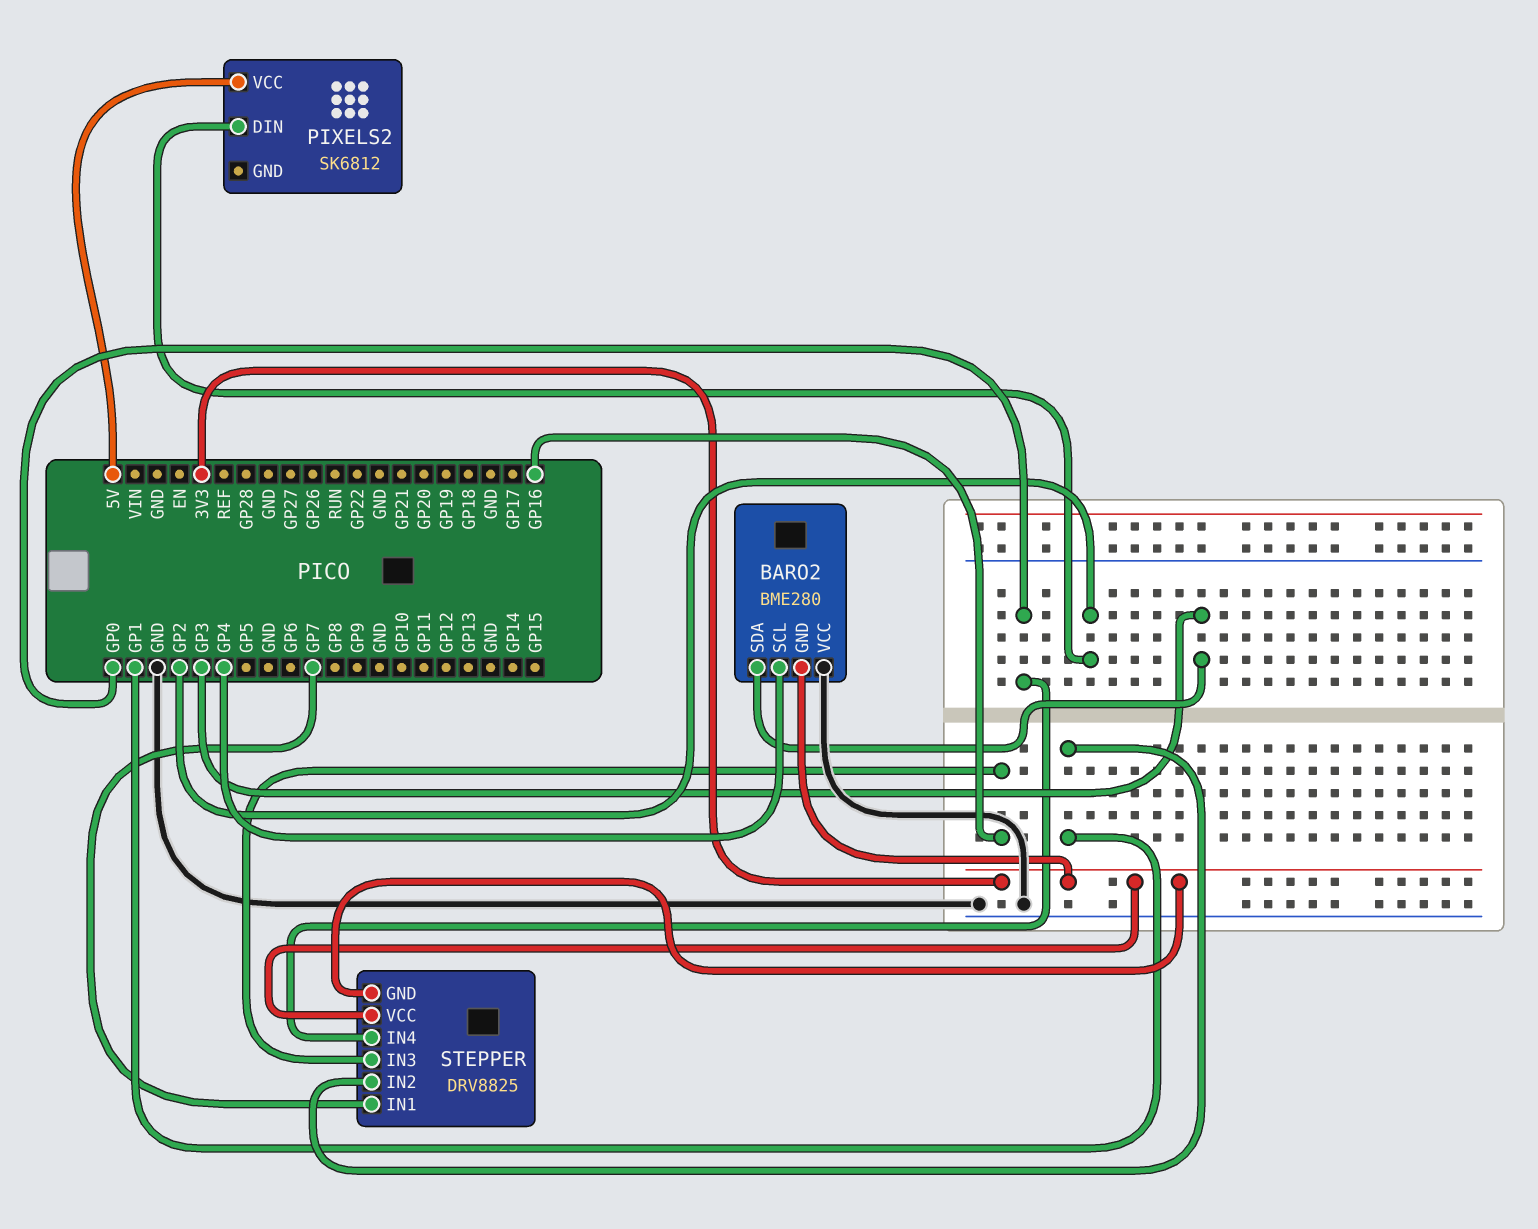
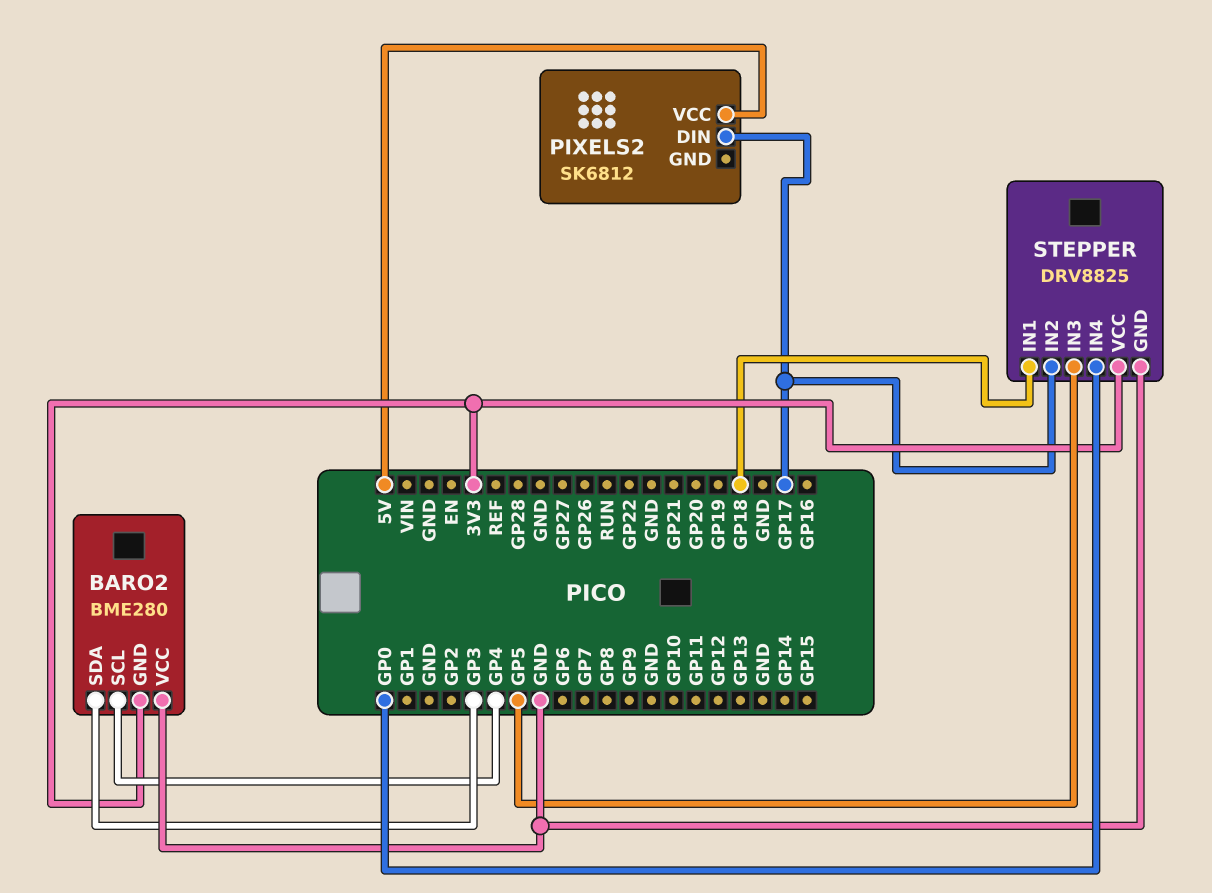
PIXELS2 pin DIN: GP2 -> GP17
STEPPER pin GND: 3V3 -> GND
STEPPER pin IN1: GP7 -> GP18
STEPPER pin IN2: GP1 -> GP17
STEPPER pin IN3: GP16 -> GP5

